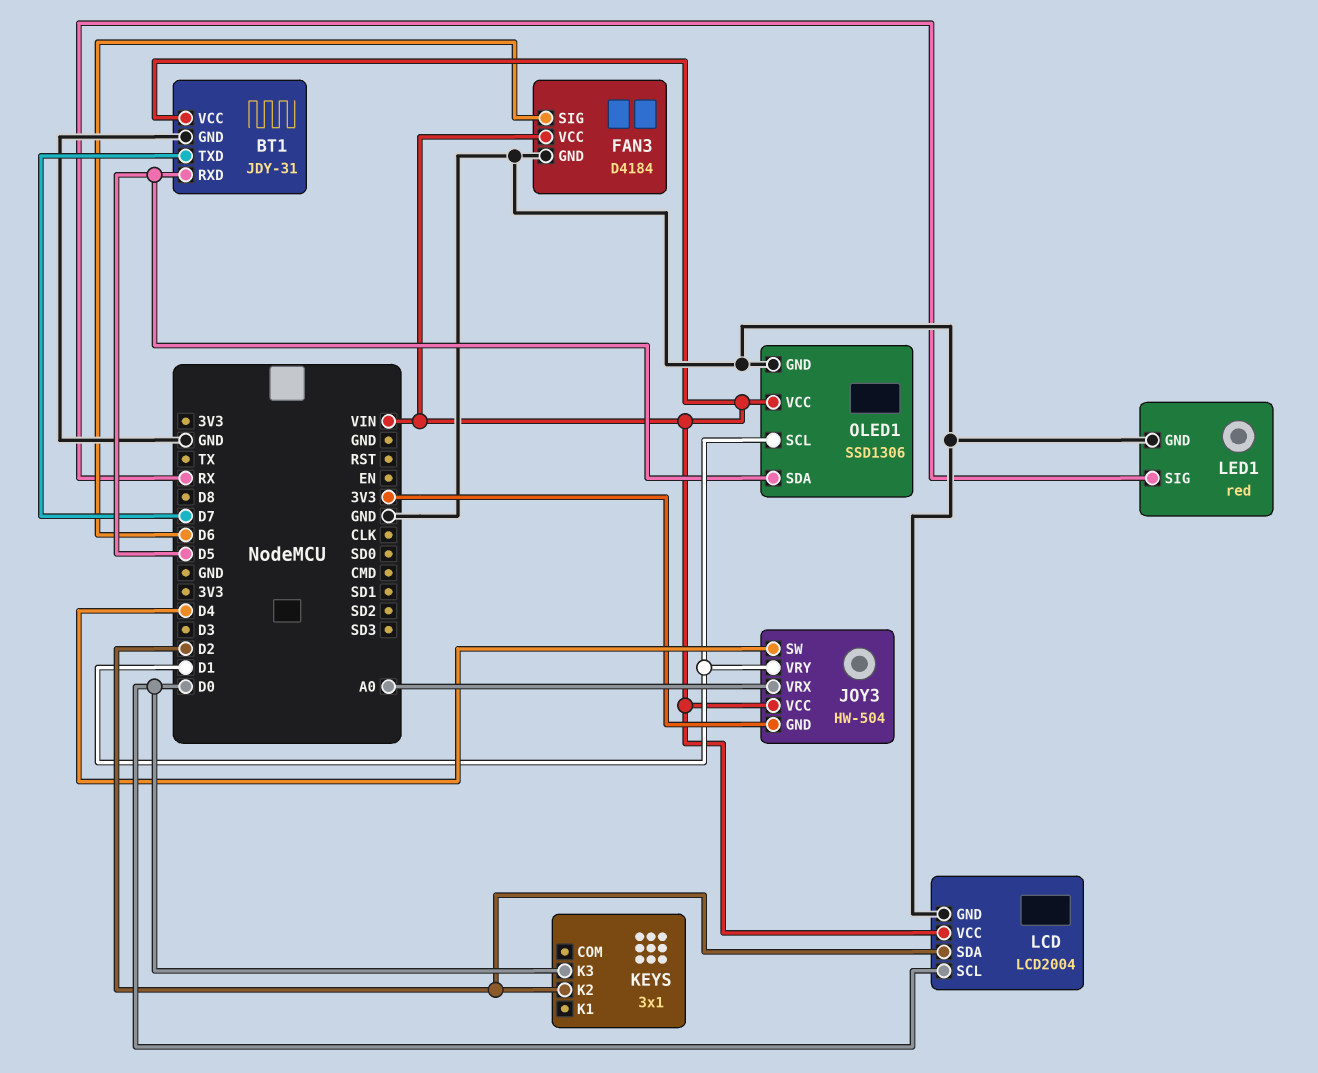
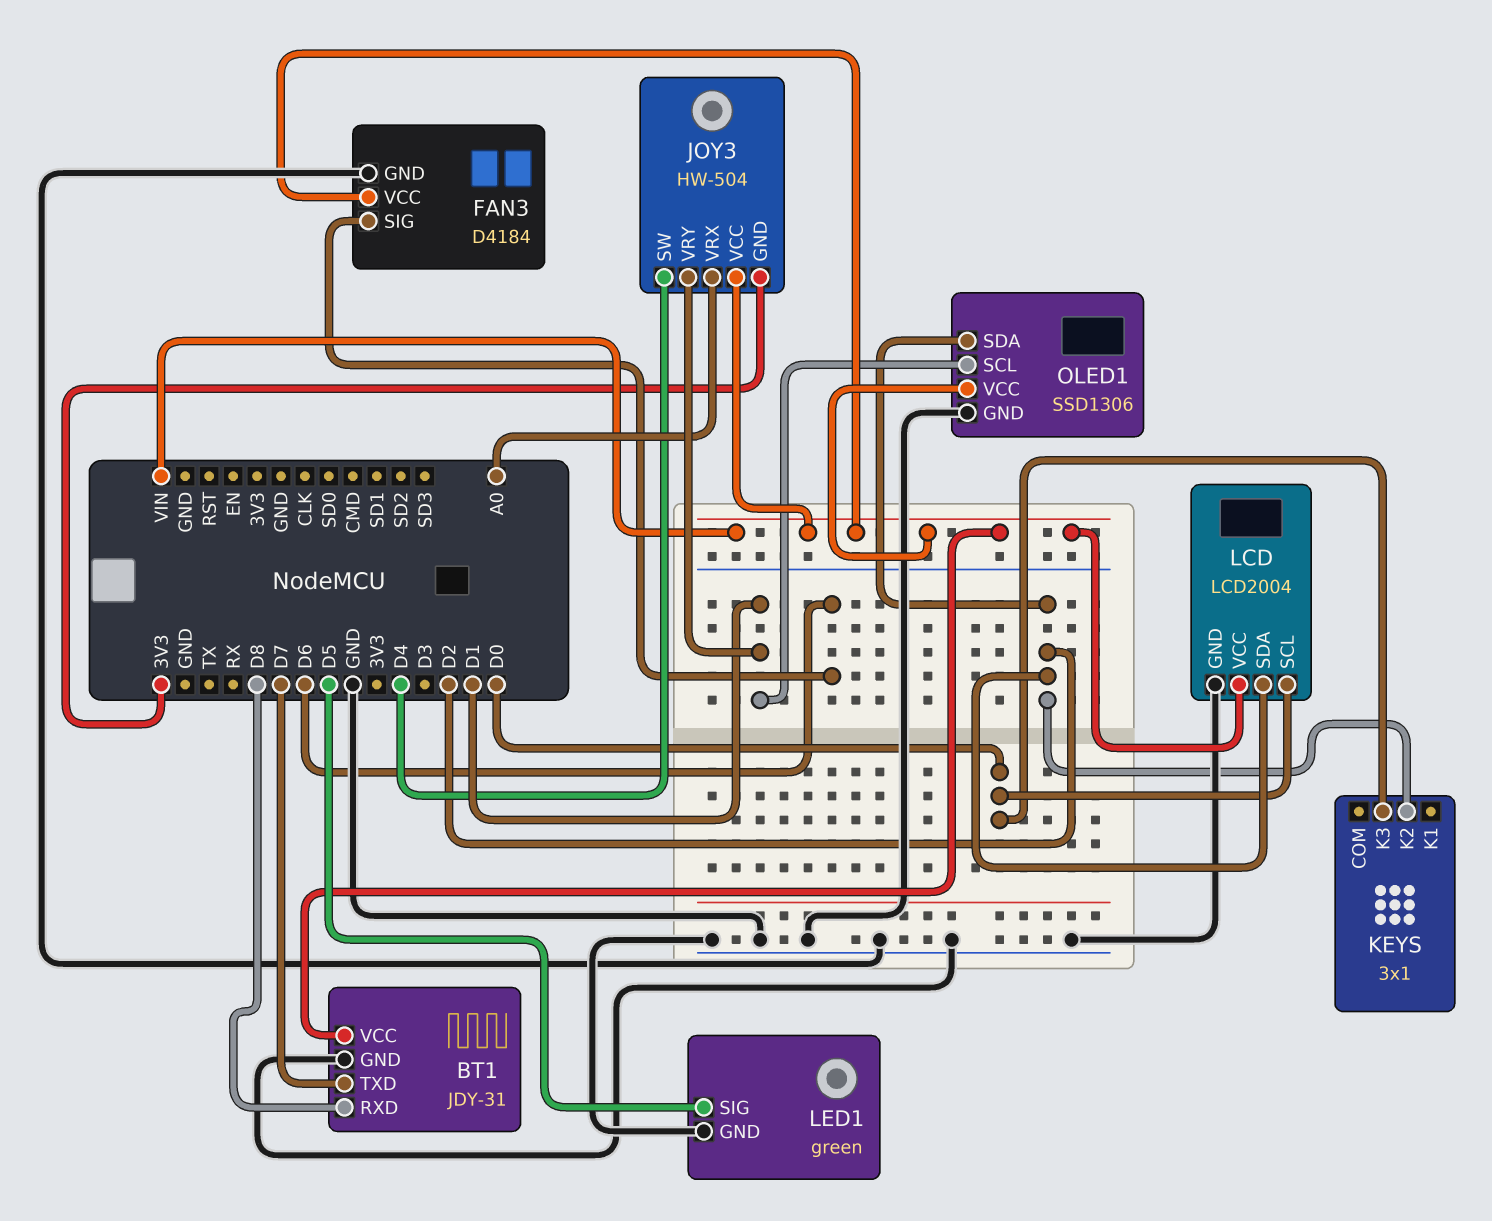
BT1 pin RXD: D5 -> D8
LED1: red -> green
LED1 pin SIG: RX -> D5
OLED1 pin SDA: D5 -> D2

